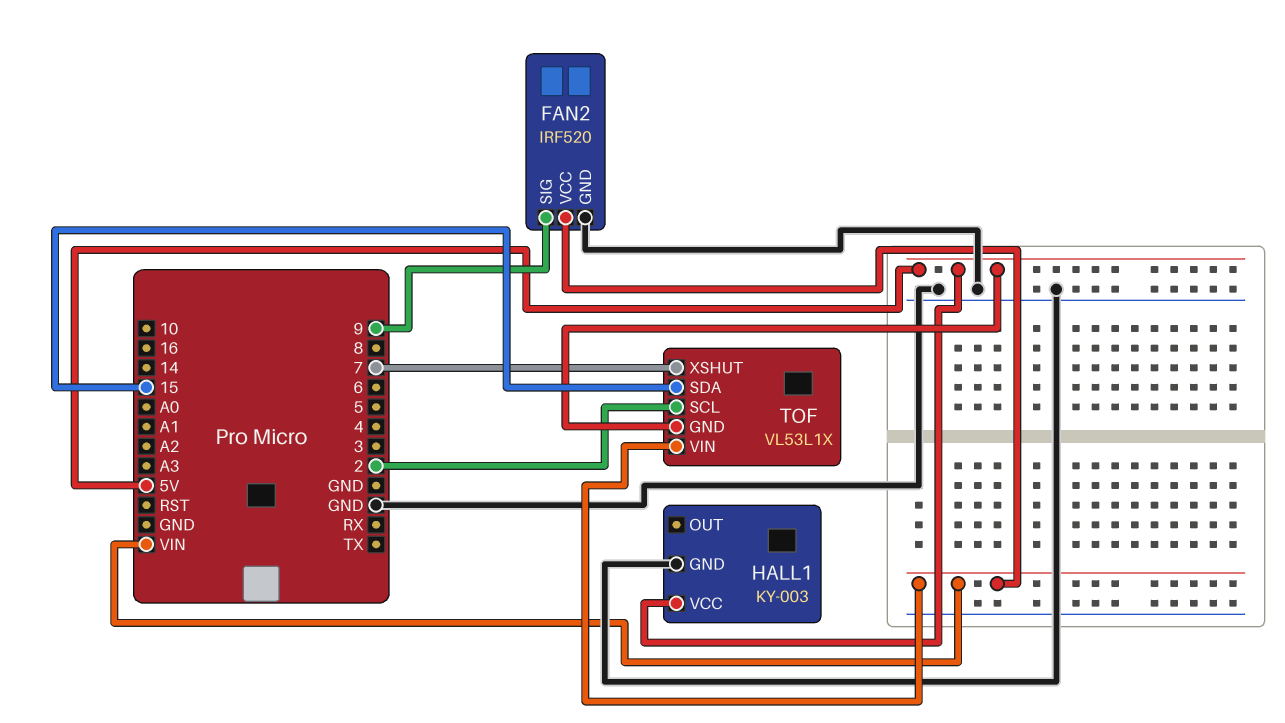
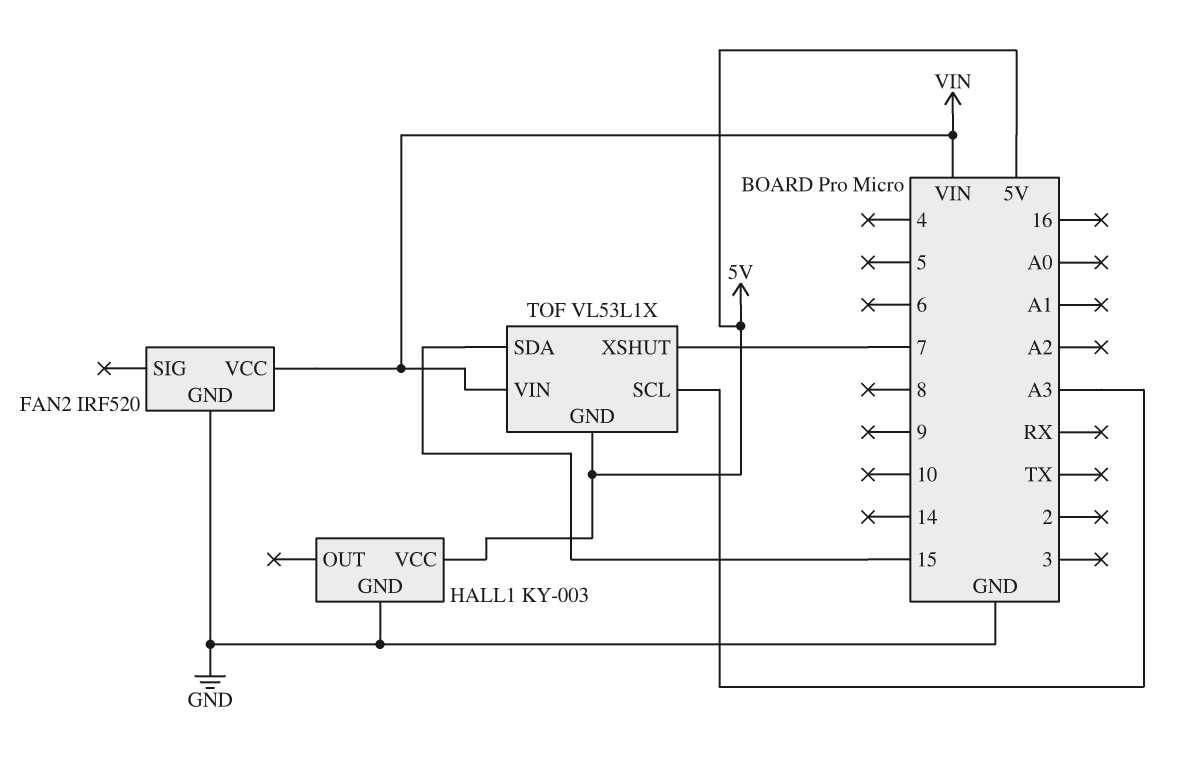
FAN2 pin SIG: 9 -> none
TOF pin SCL: 2 -> A3

